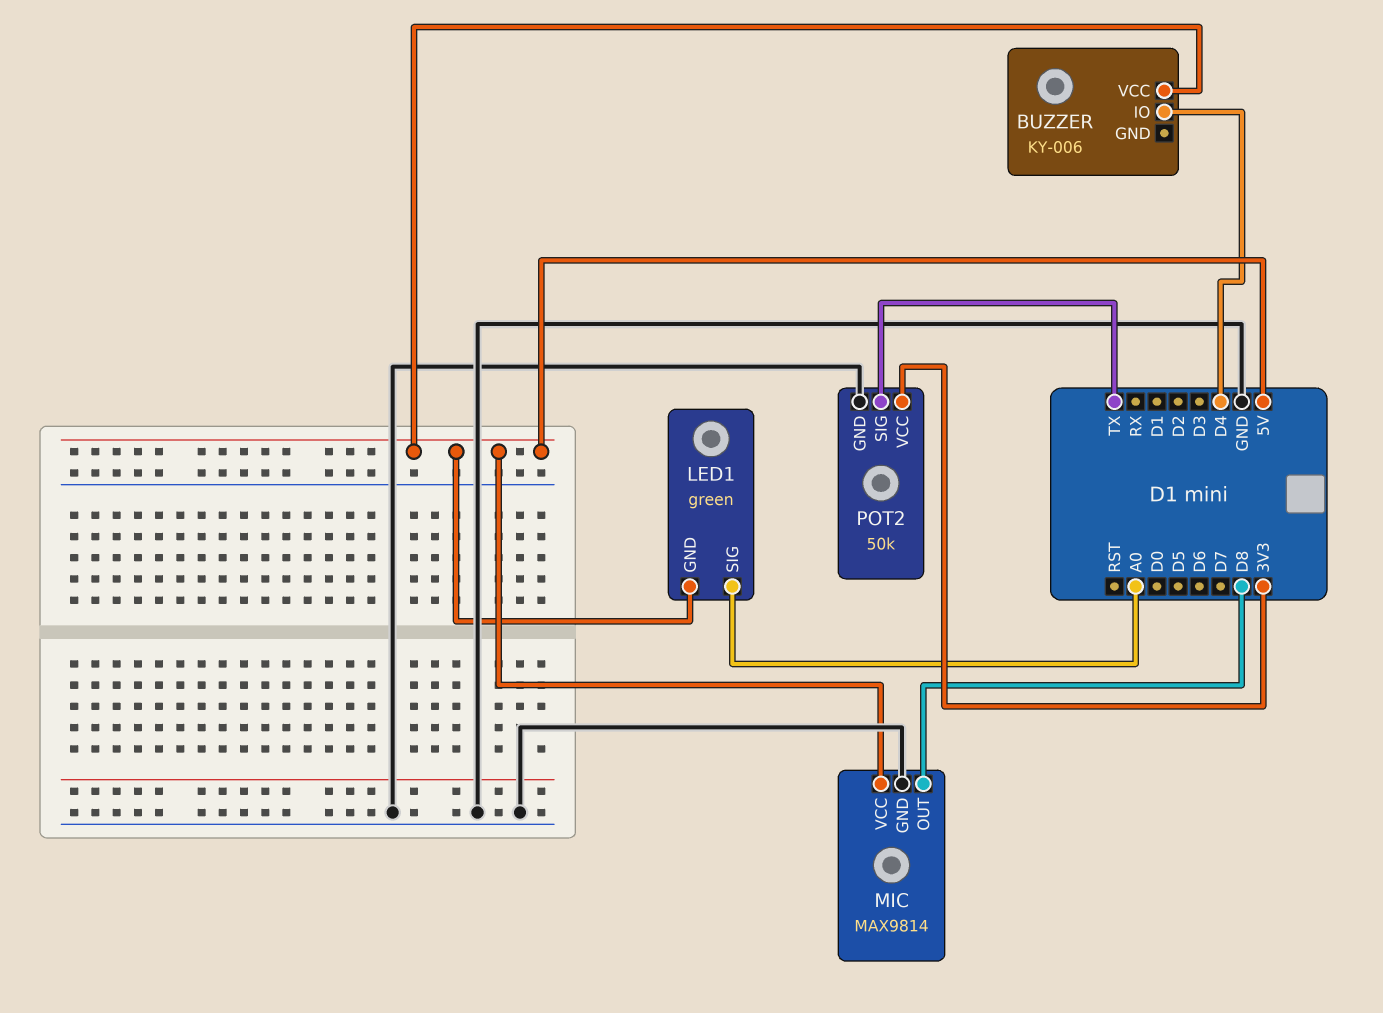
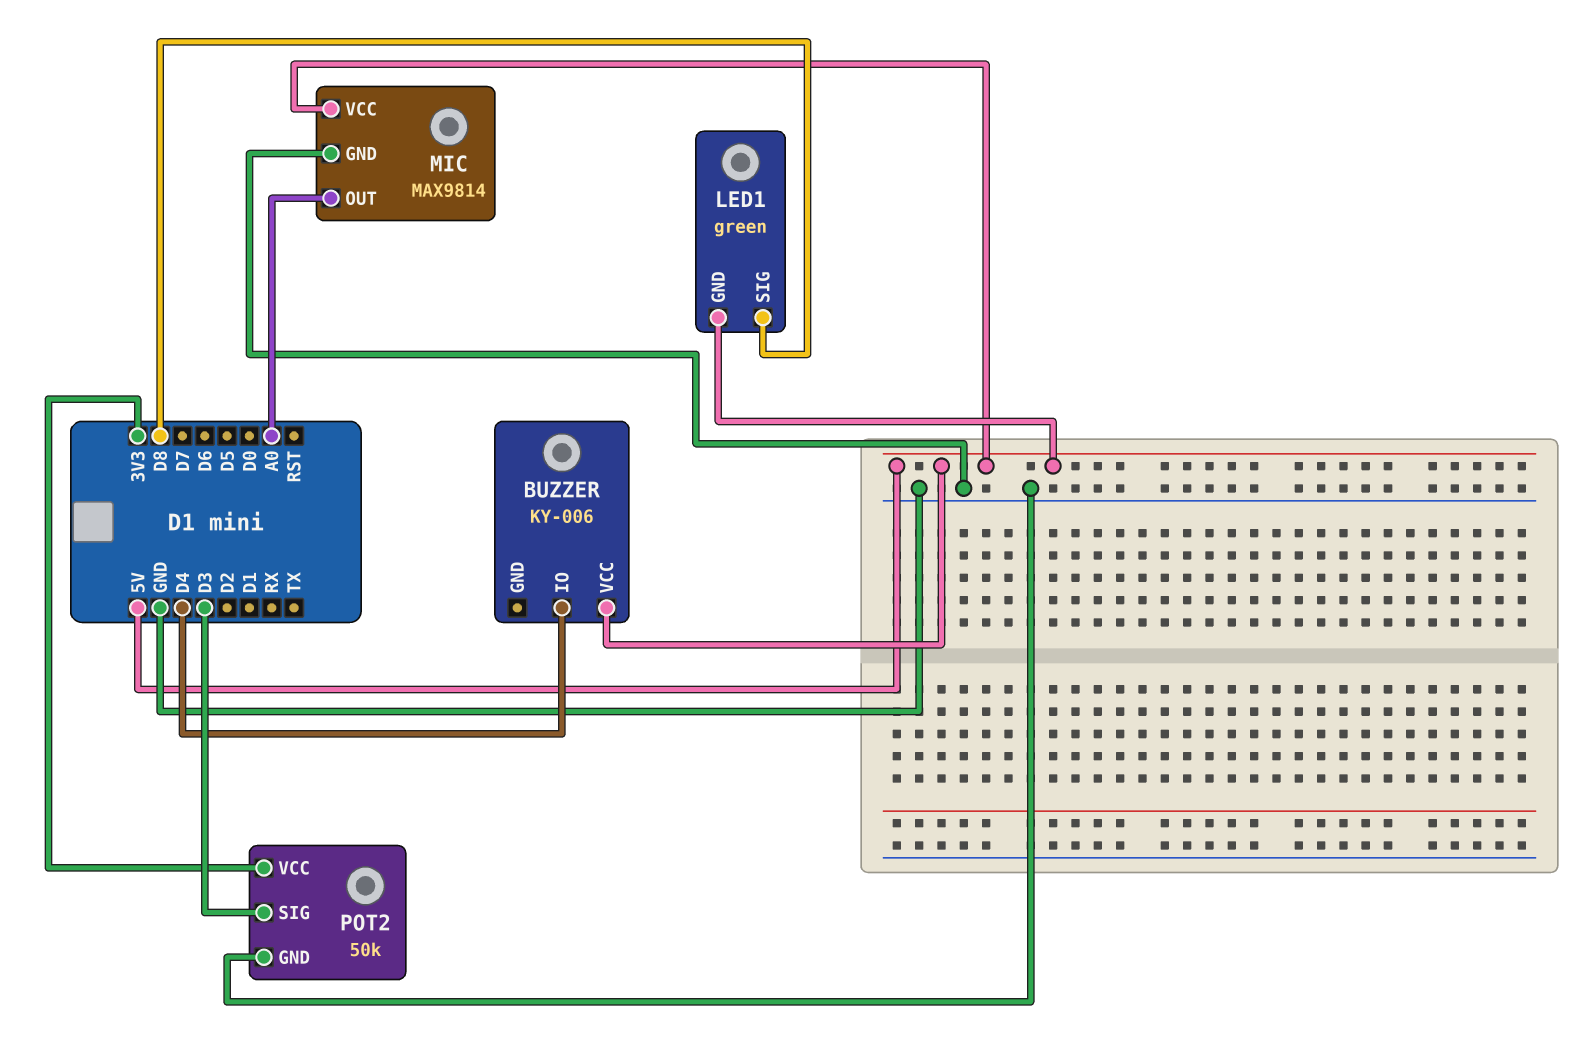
LED1 pin SIG: A0 -> D8
MIC pin OUT: D8 -> A0
POT2 pin SIG: TX -> D3

